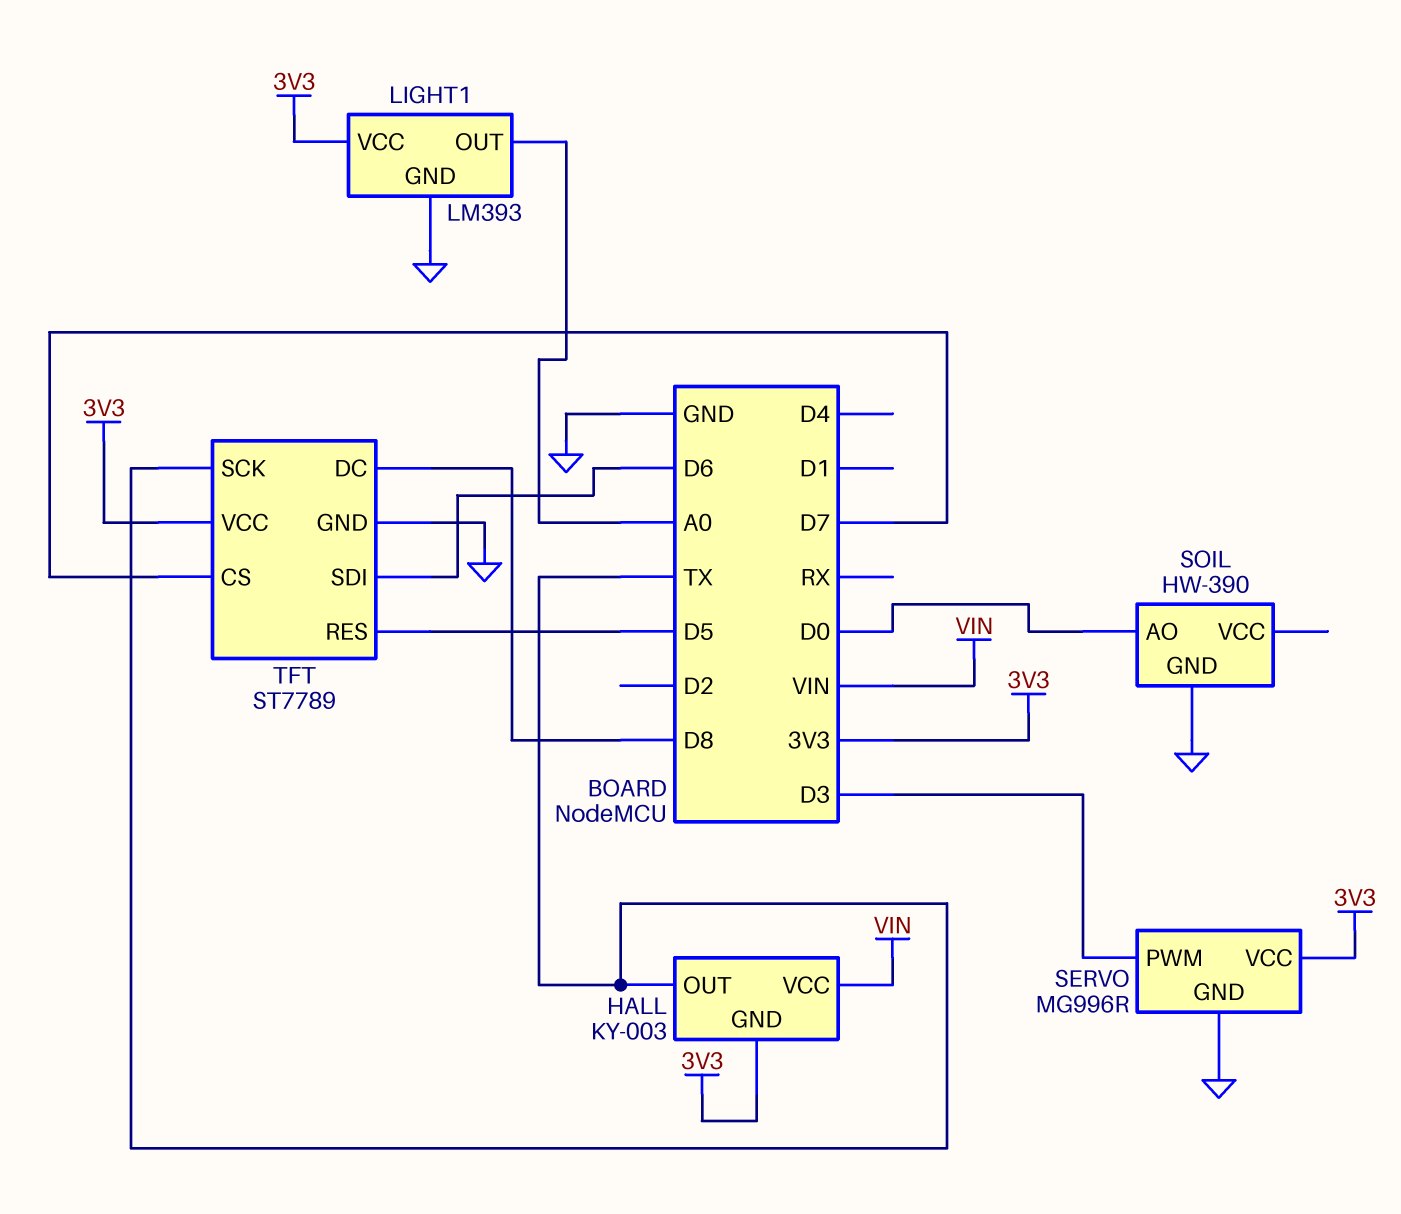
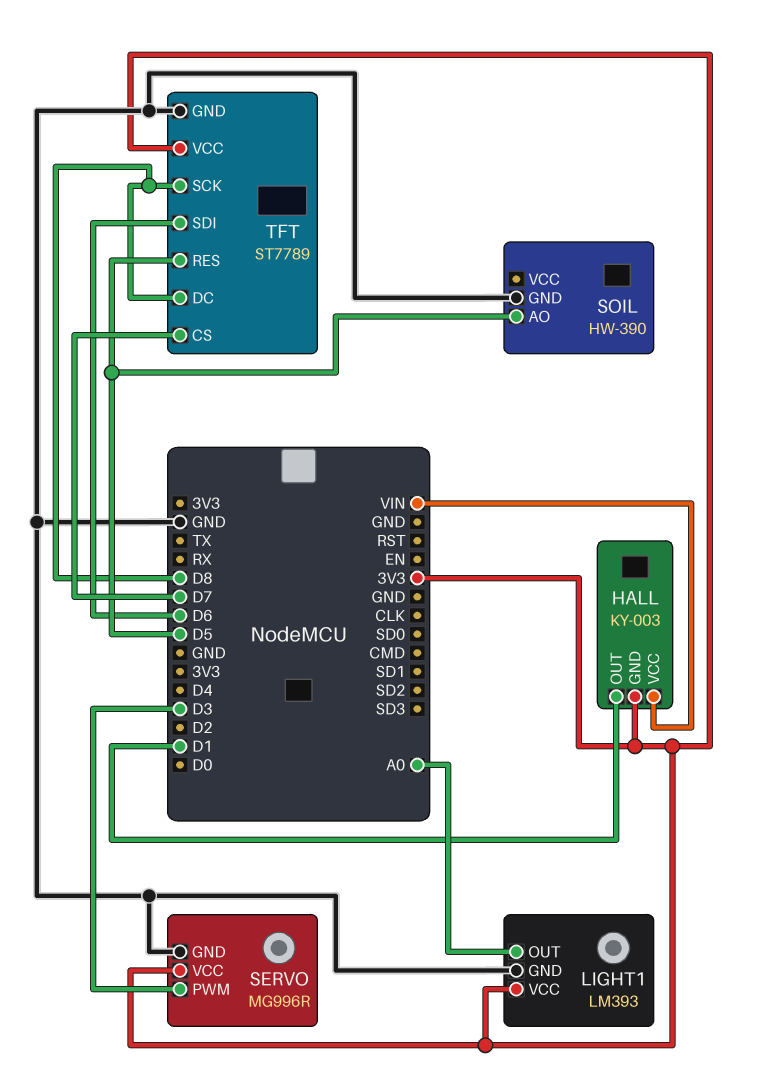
HALL pin OUT: TX -> D1
SOIL pin AO: D0 -> D5
TFT pin SCK: TX -> D8

